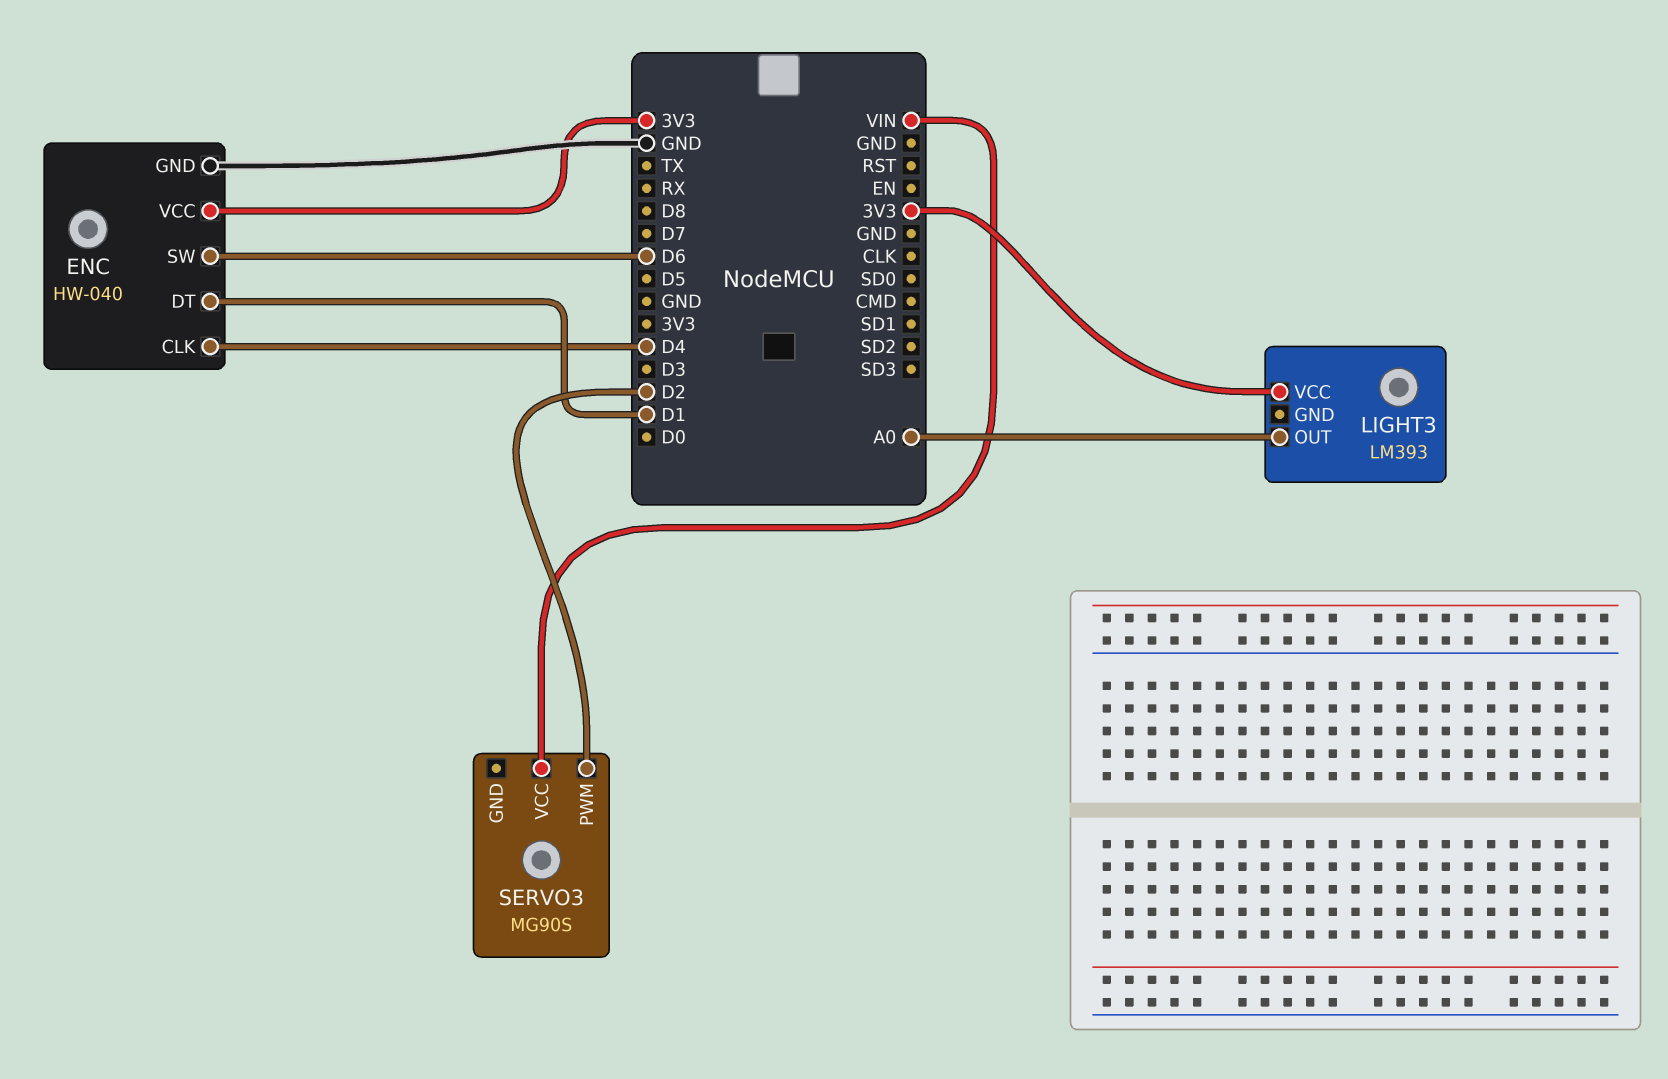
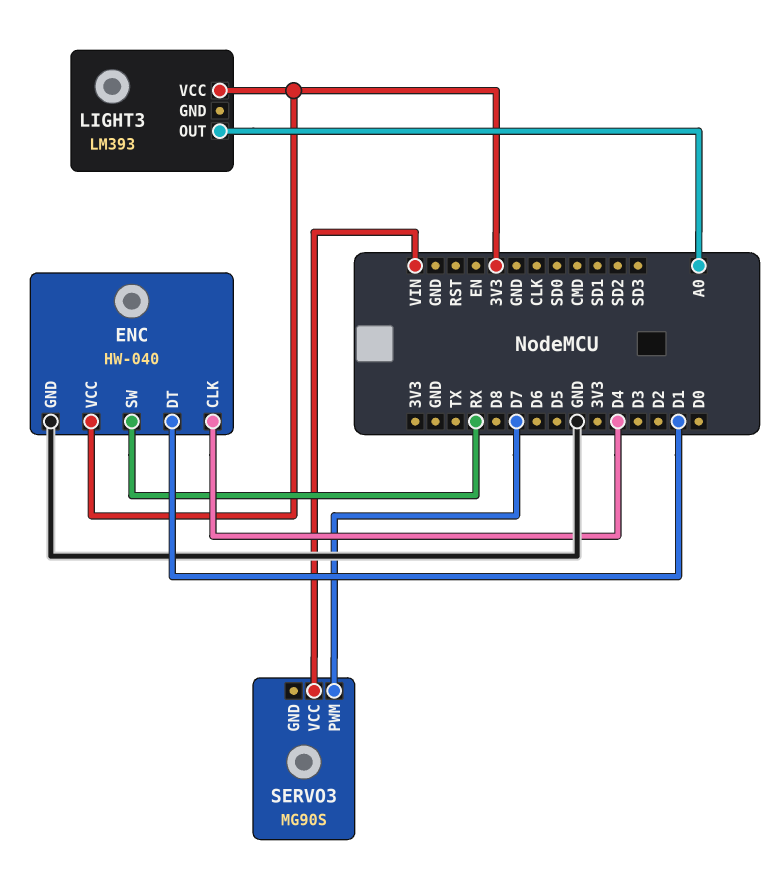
ENC pin SW: D6 -> RX
SERVO3 pin PWM: D2 -> D7

